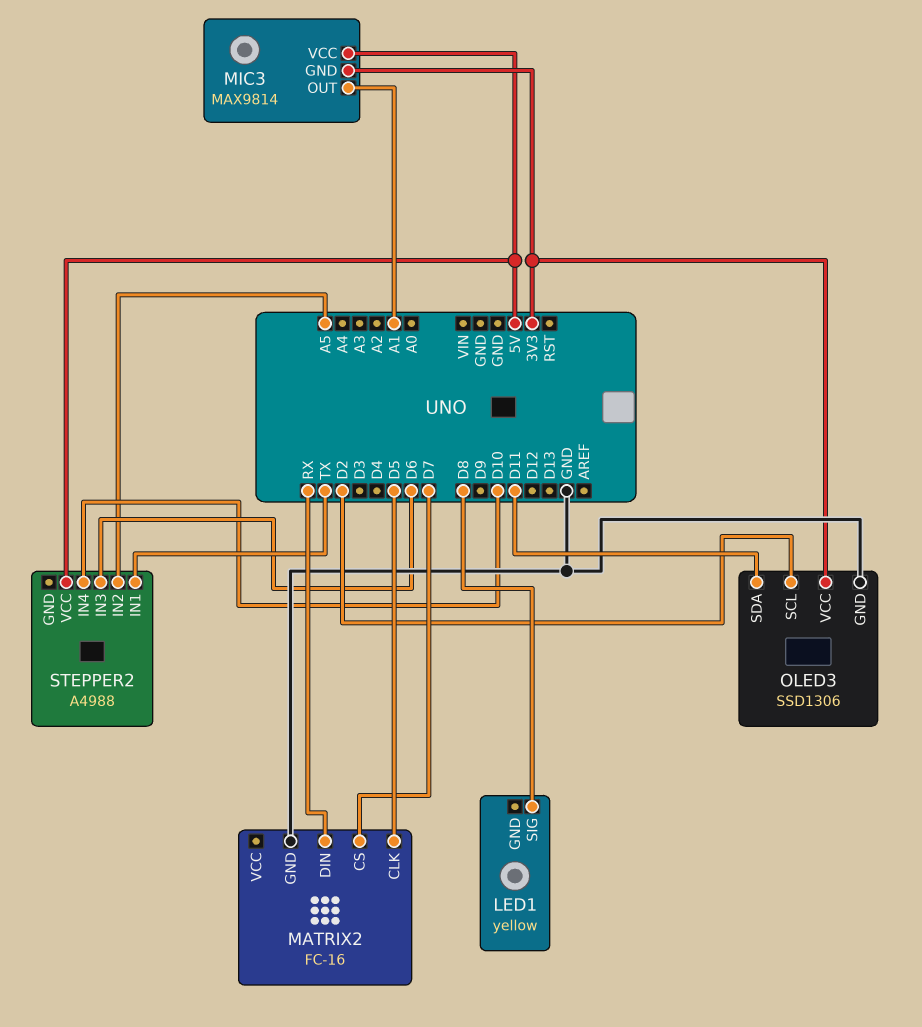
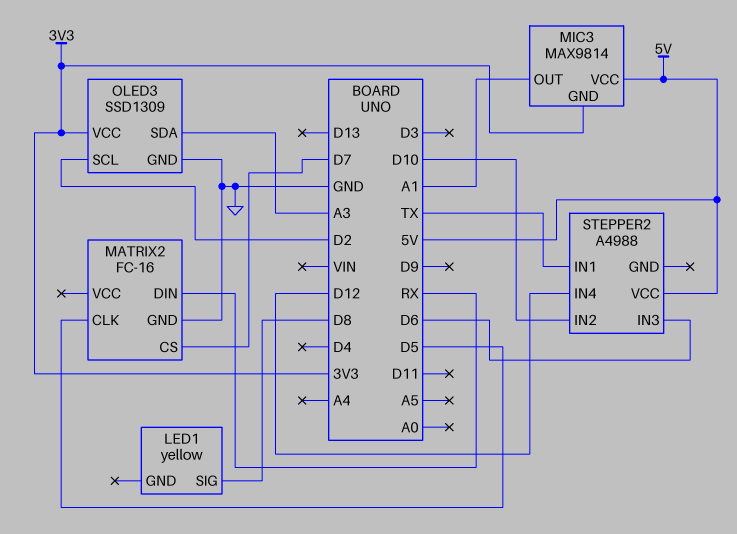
OLED3: SSD1306 -> SSD1309
OLED3 pin SDA: D11 -> A3
STEPPER2 pin IN2: A5 -> D10
STEPPER2 pin IN4: D10 -> D12

